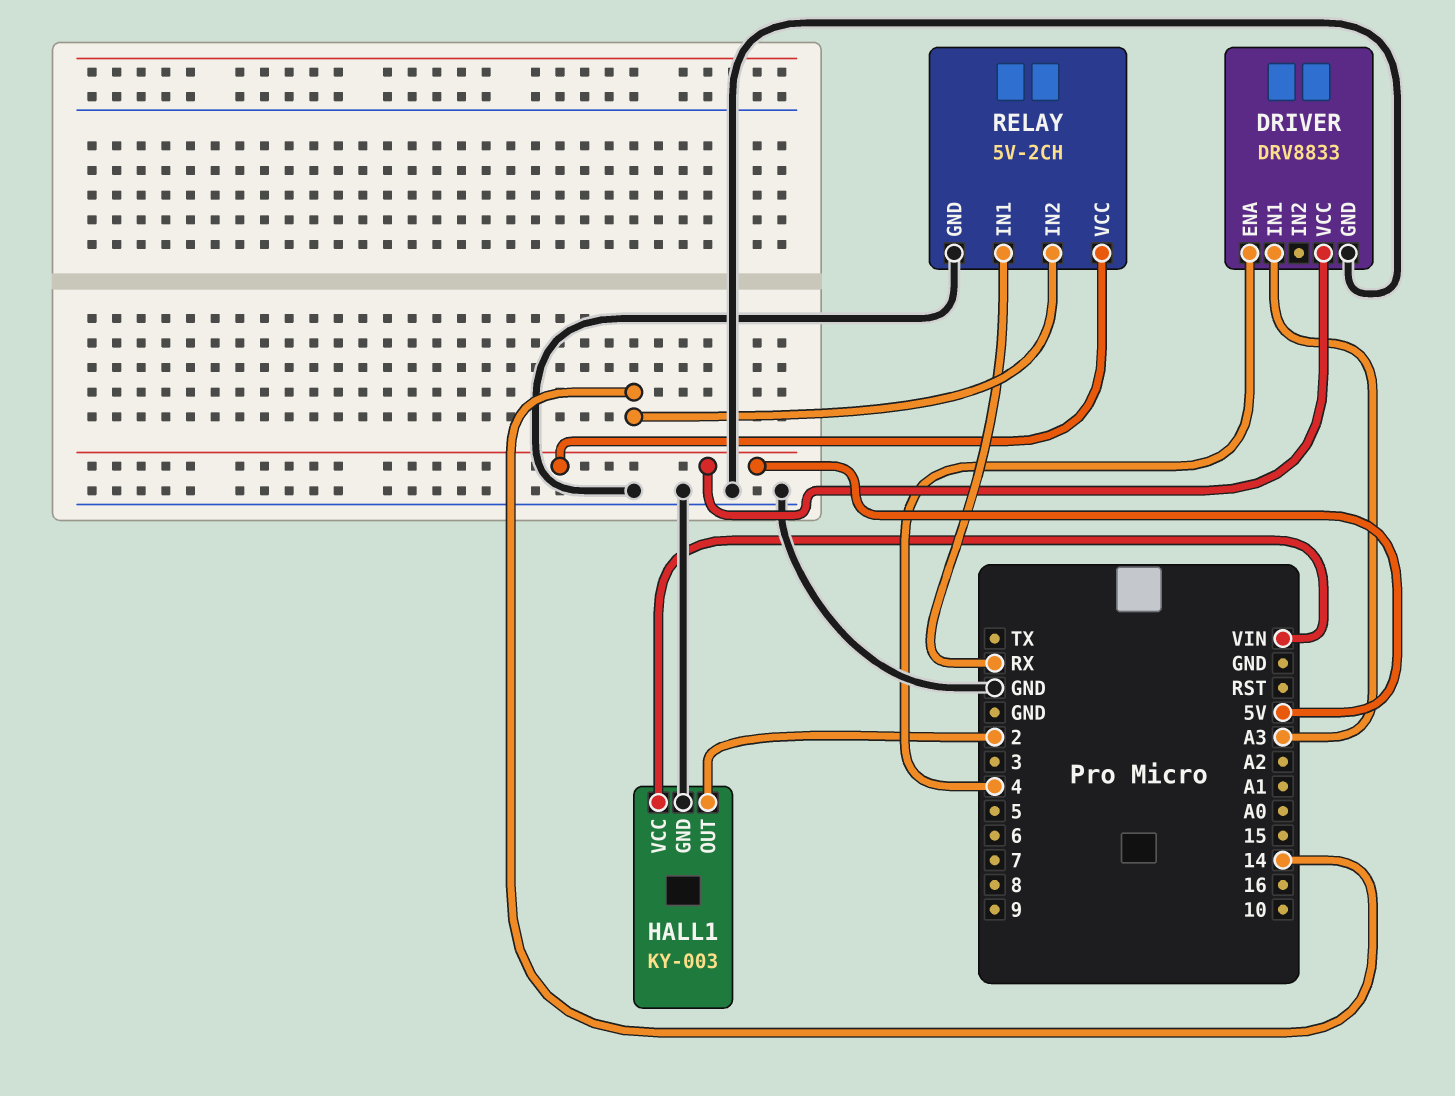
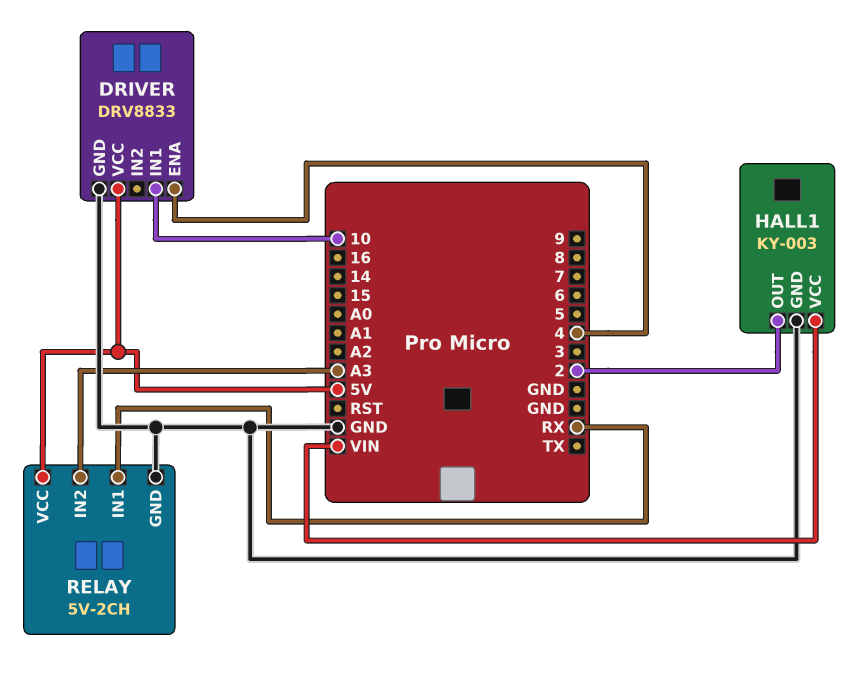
DRIVER pin IN1: A3 -> 10
RELAY pin IN2: 14 -> A3

